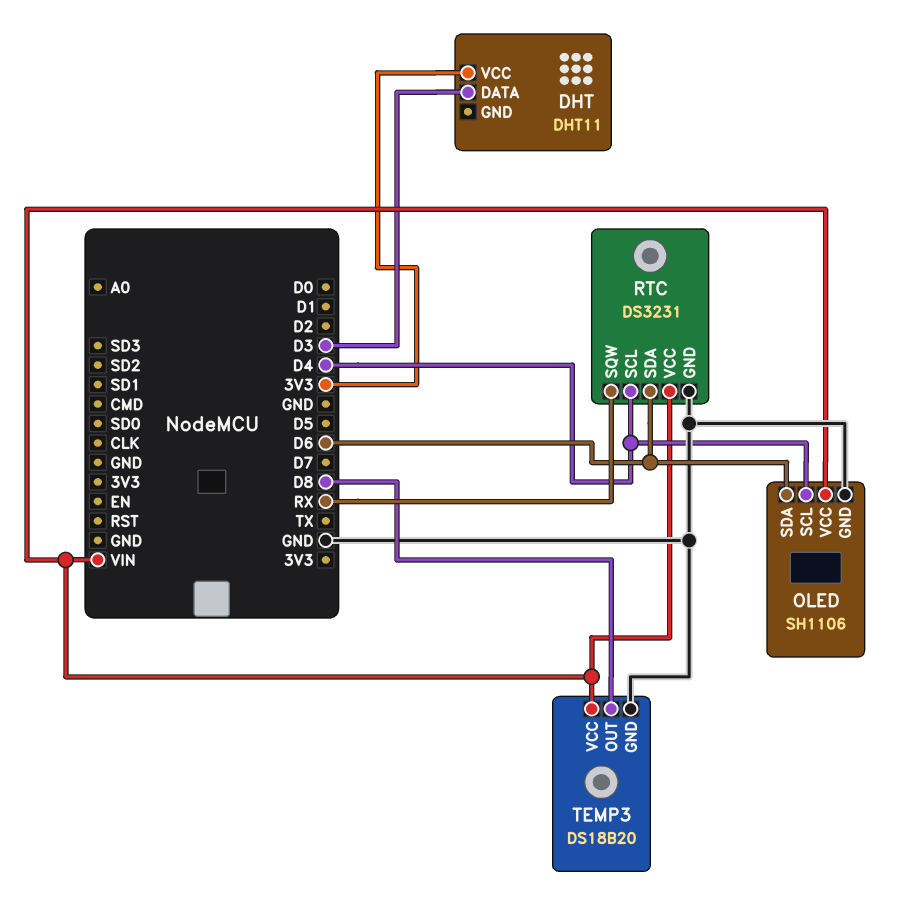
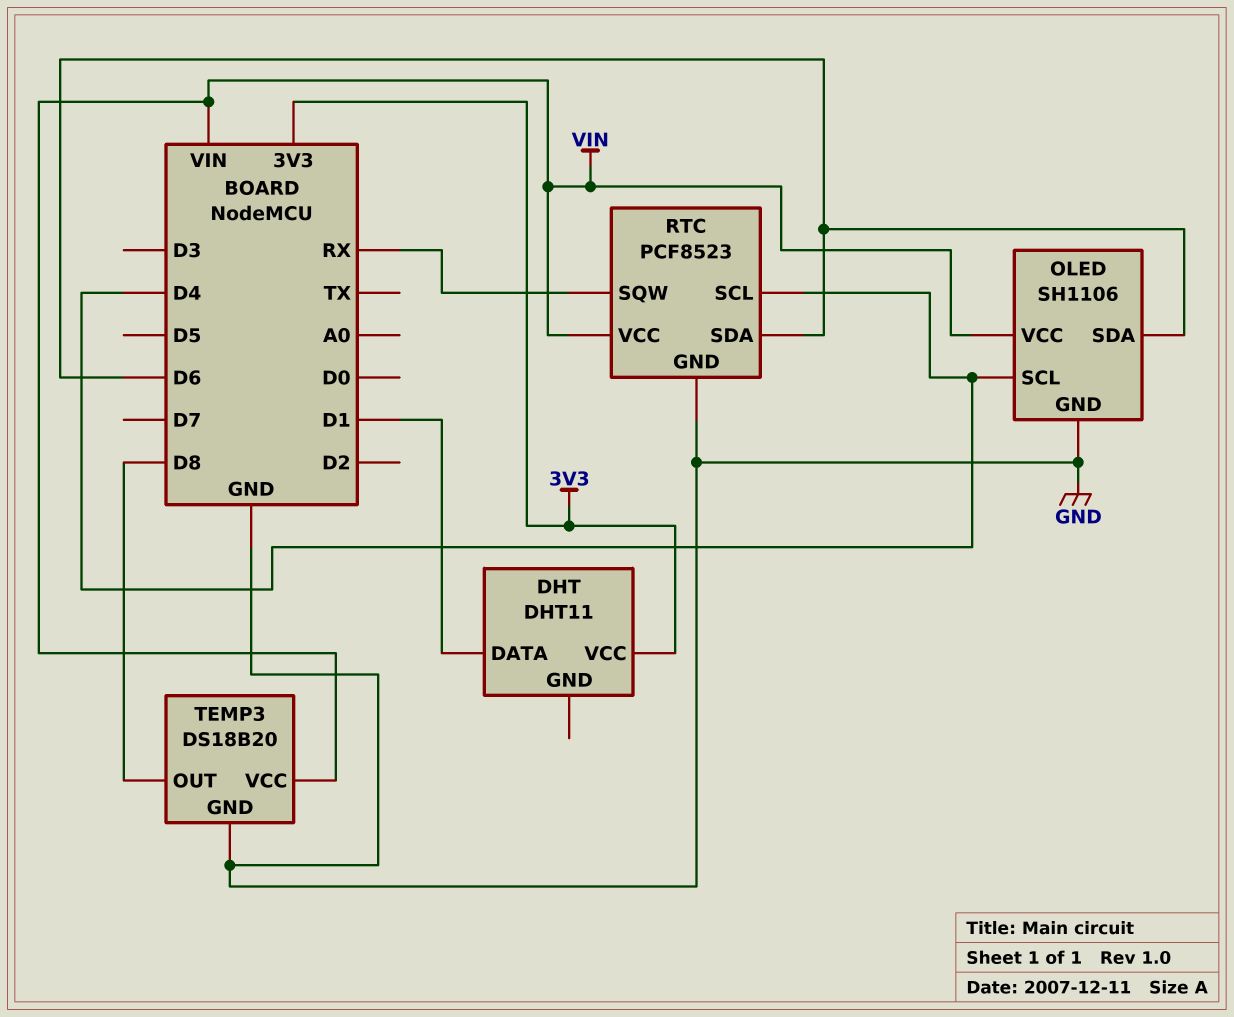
DHT pin DATA: D3 -> D1
RTC: DS3231 -> PCF8523

